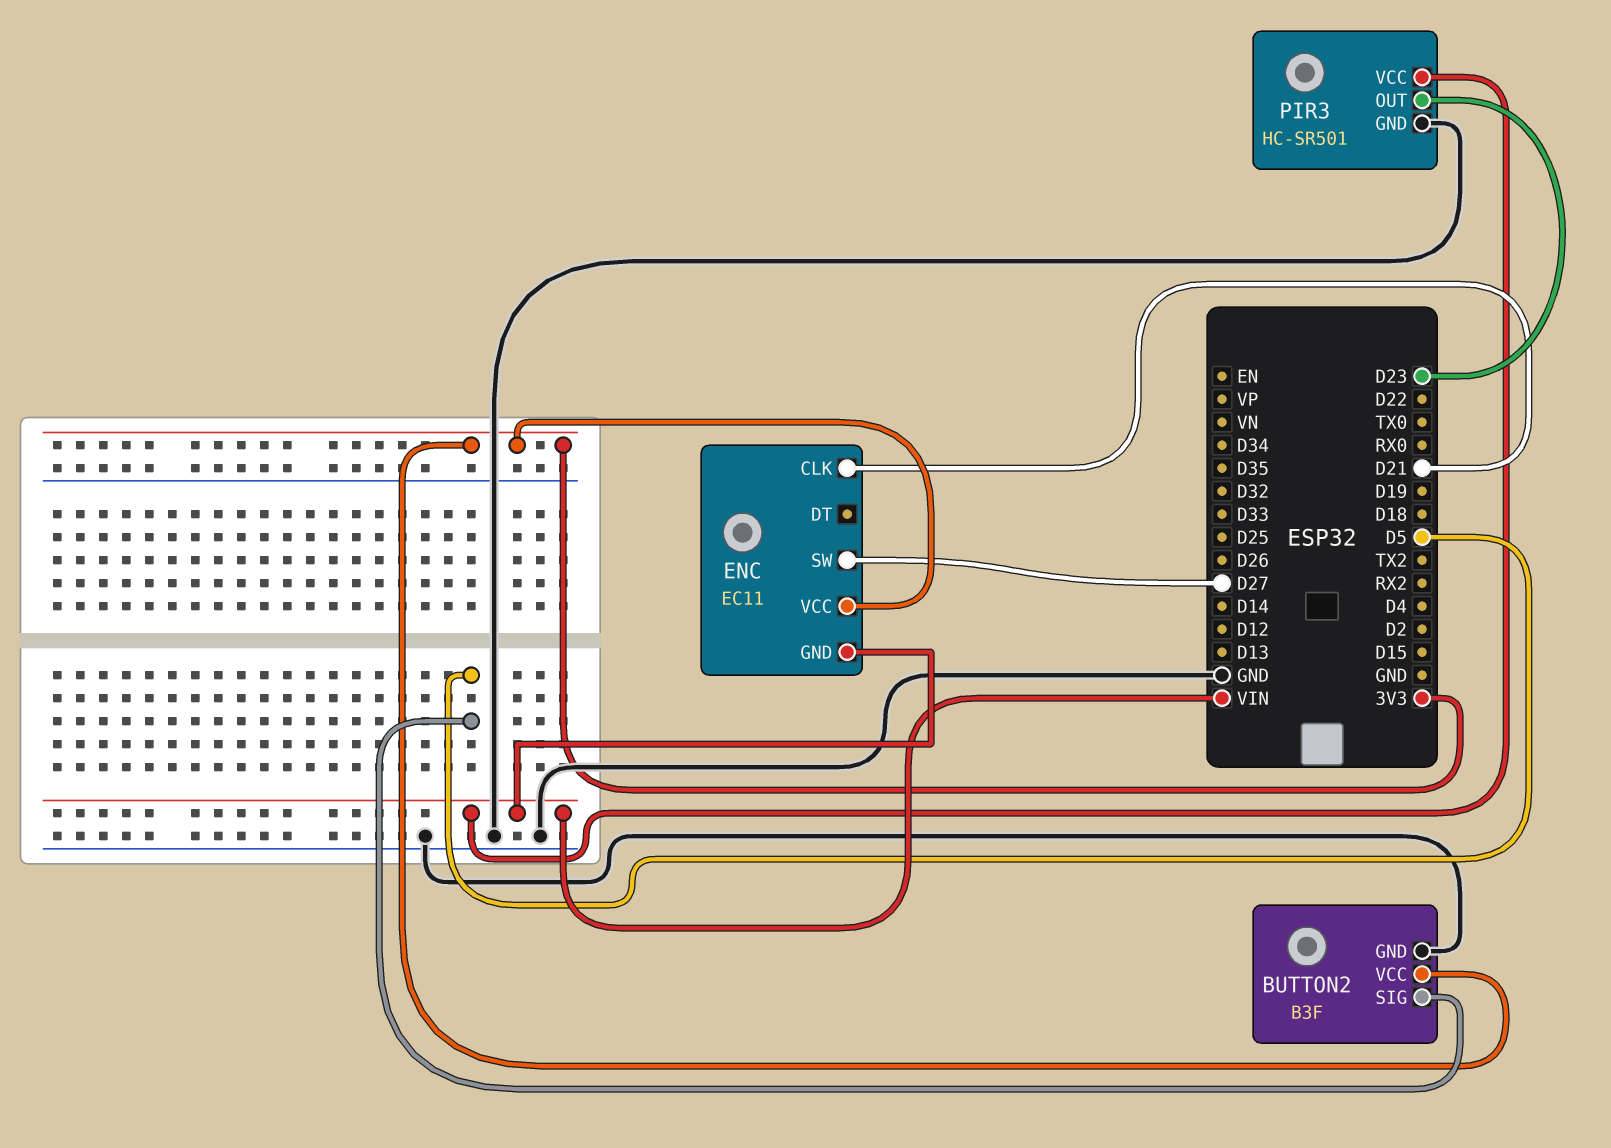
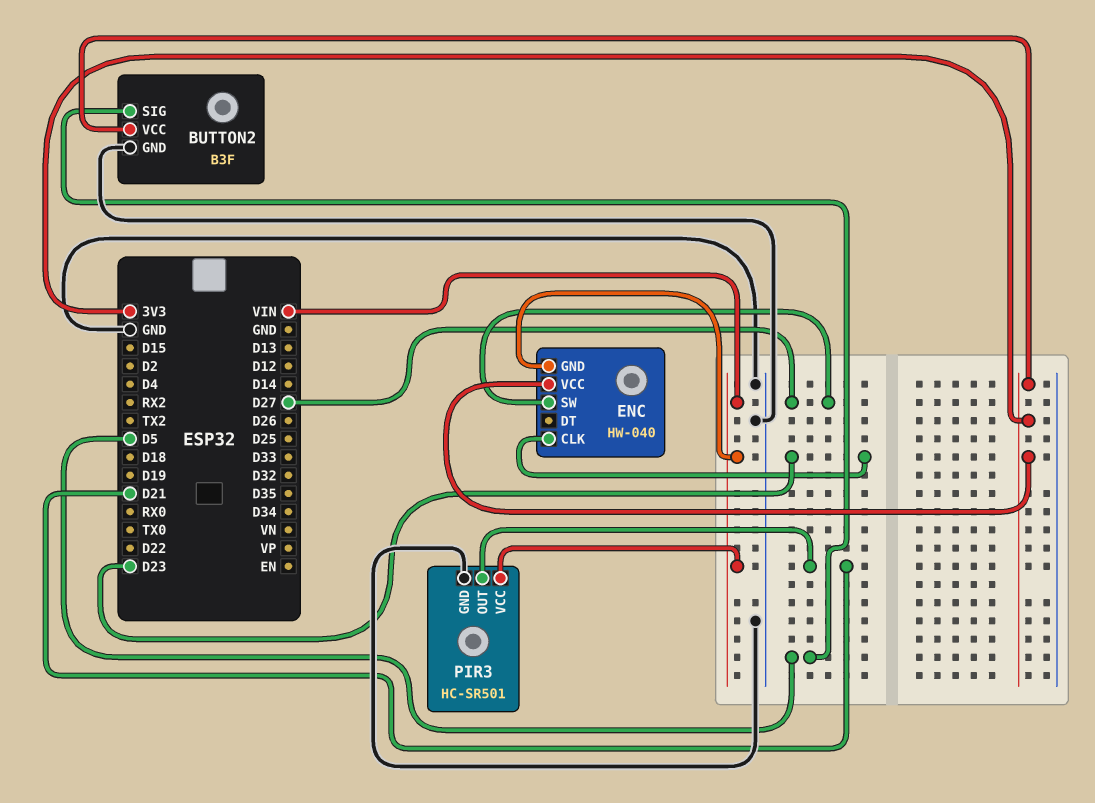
ENC: EC11 -> HW-040
ENC pin CLK: D21 -> D23
PIR3 pin OUT: D23 -> D21

